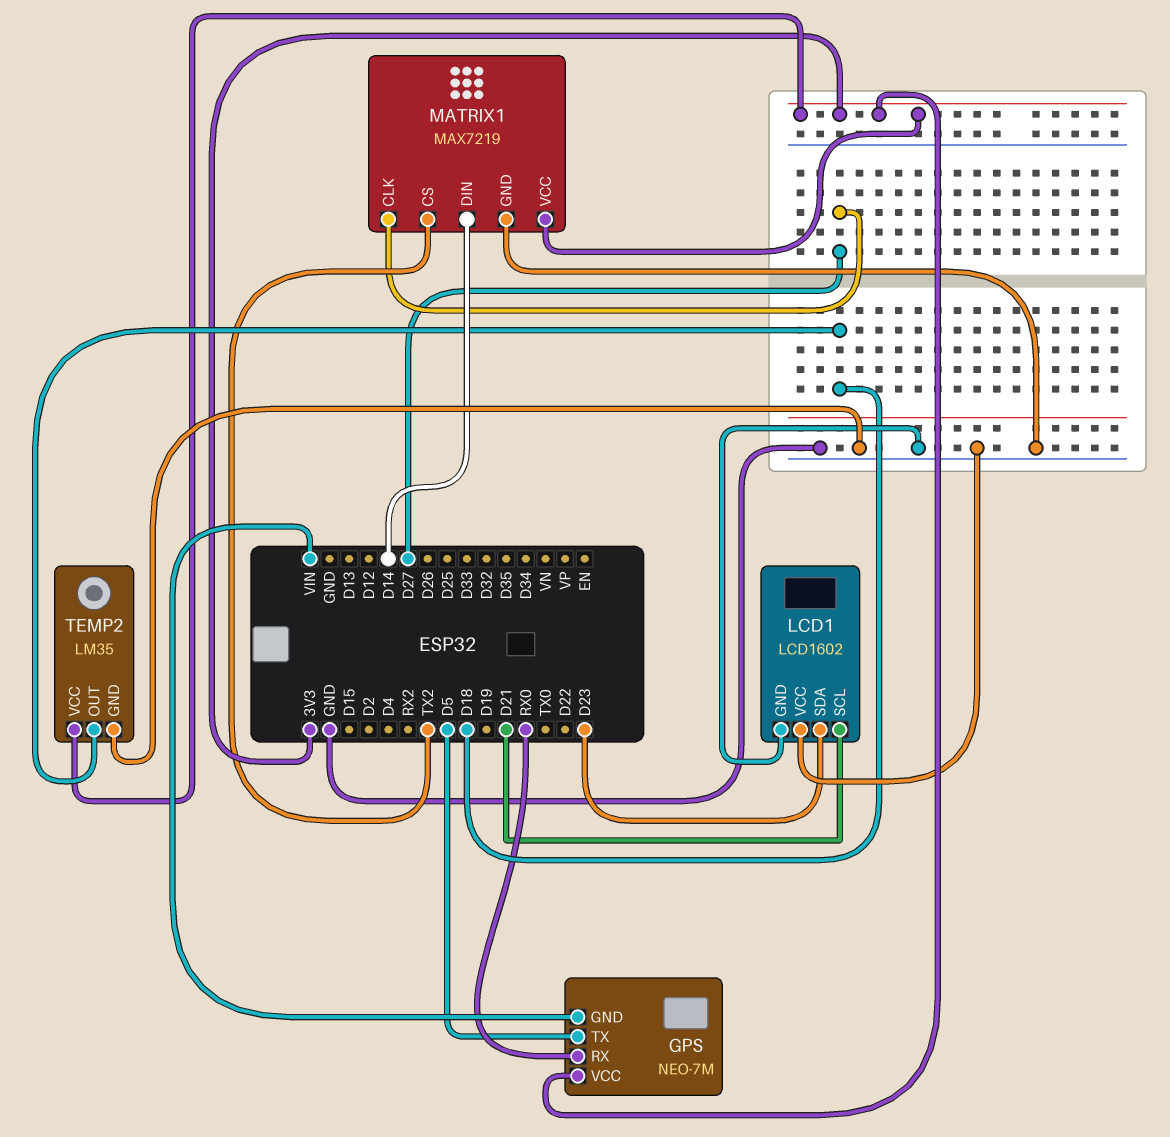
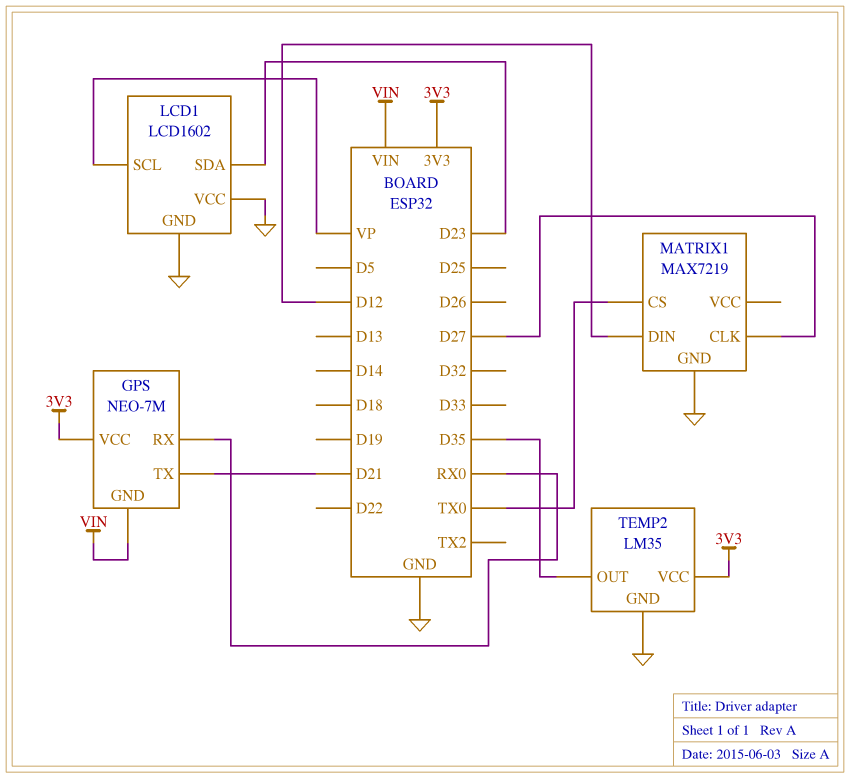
GPS pin TX: D5 -> D21
LCD1 pin SCL: D21 -> VP
MATRIX1 pin CS: TX2 -> TX0
MATRIX1 pin DIN: D14 -> D12
MATRIX1 pin VCC: 3V3 -> none
TEMP2 pin OUT: D18 -> D35

